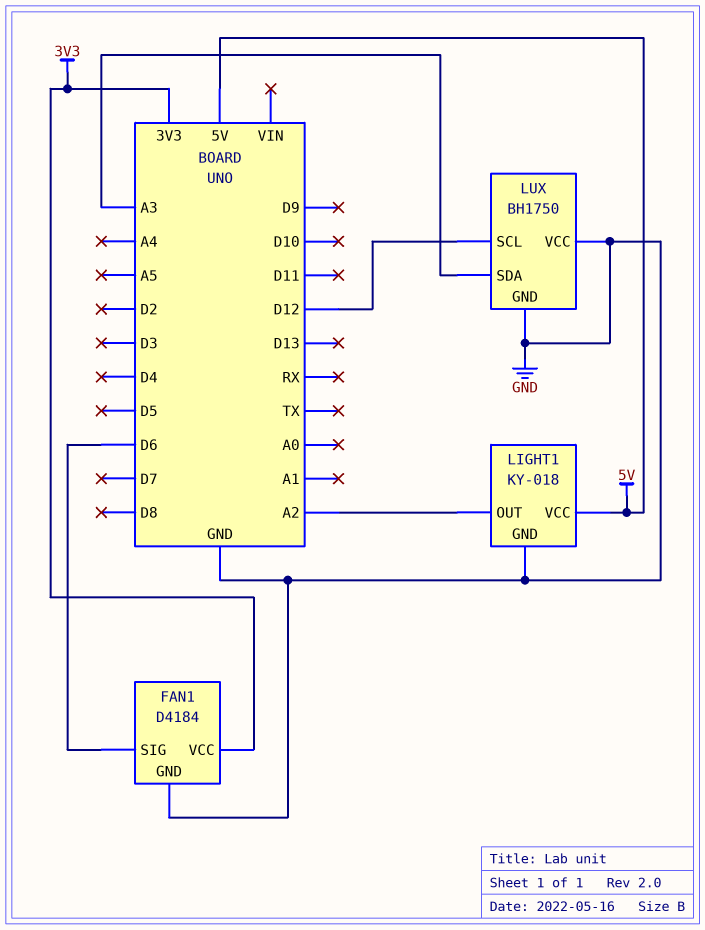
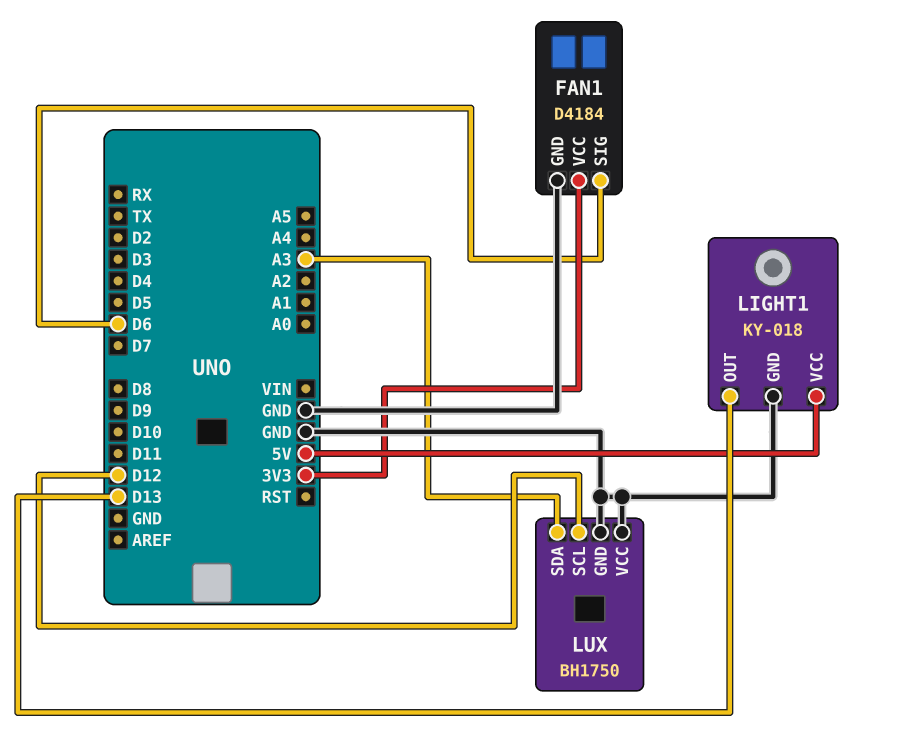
LIGHT1 pin OUT: A2 -> D13

